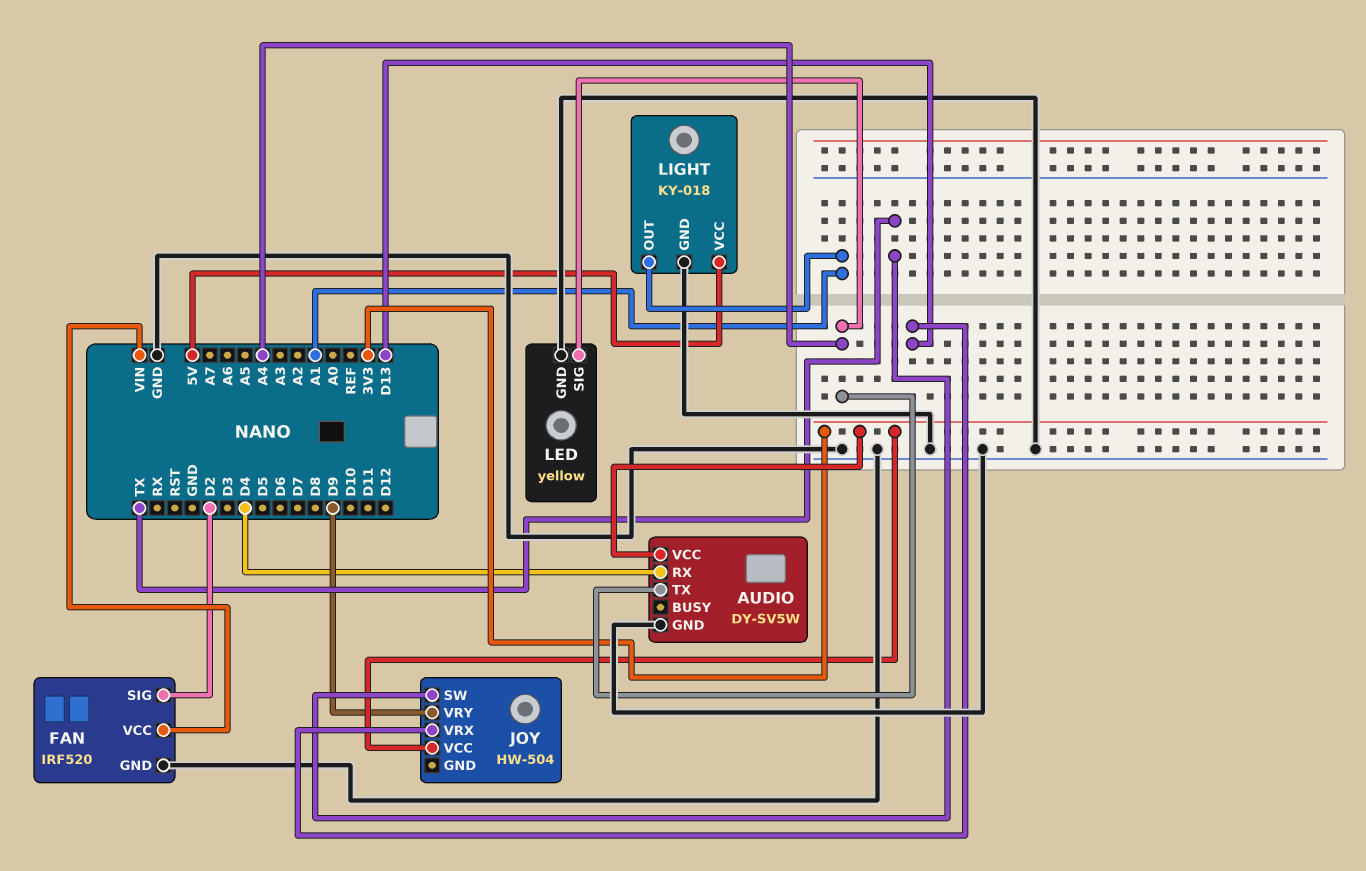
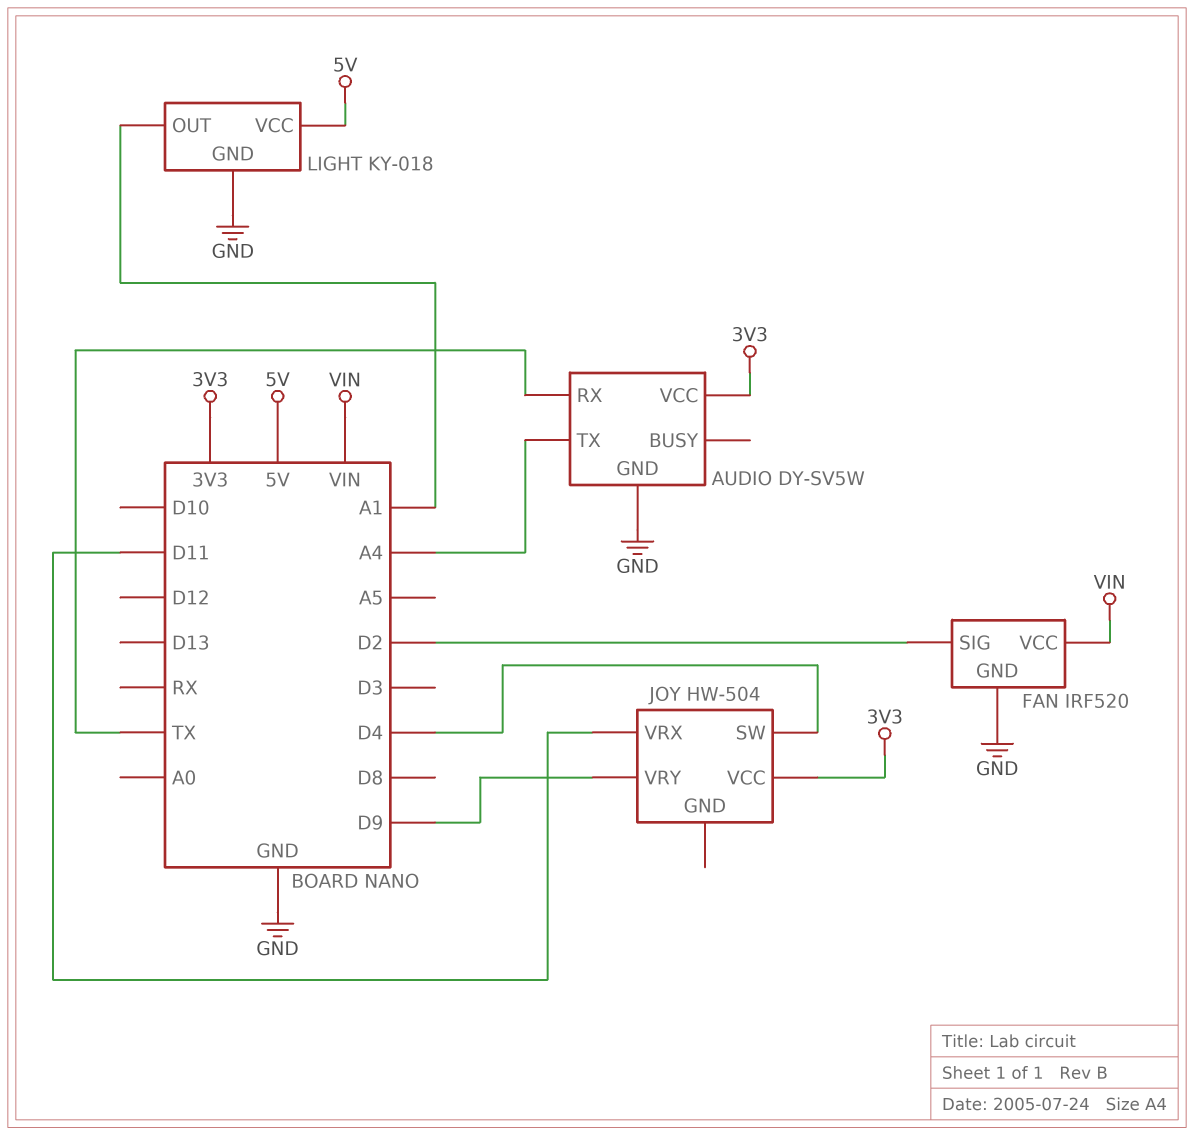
AUDIO pin RX: D4 -> TX
JOY pin SW: TX -> D4
JOY pin VRX: D13 -> D11
LED: yellow -> none
LED pin GND: GND -> none
LED pin SIG: A4 -> none

